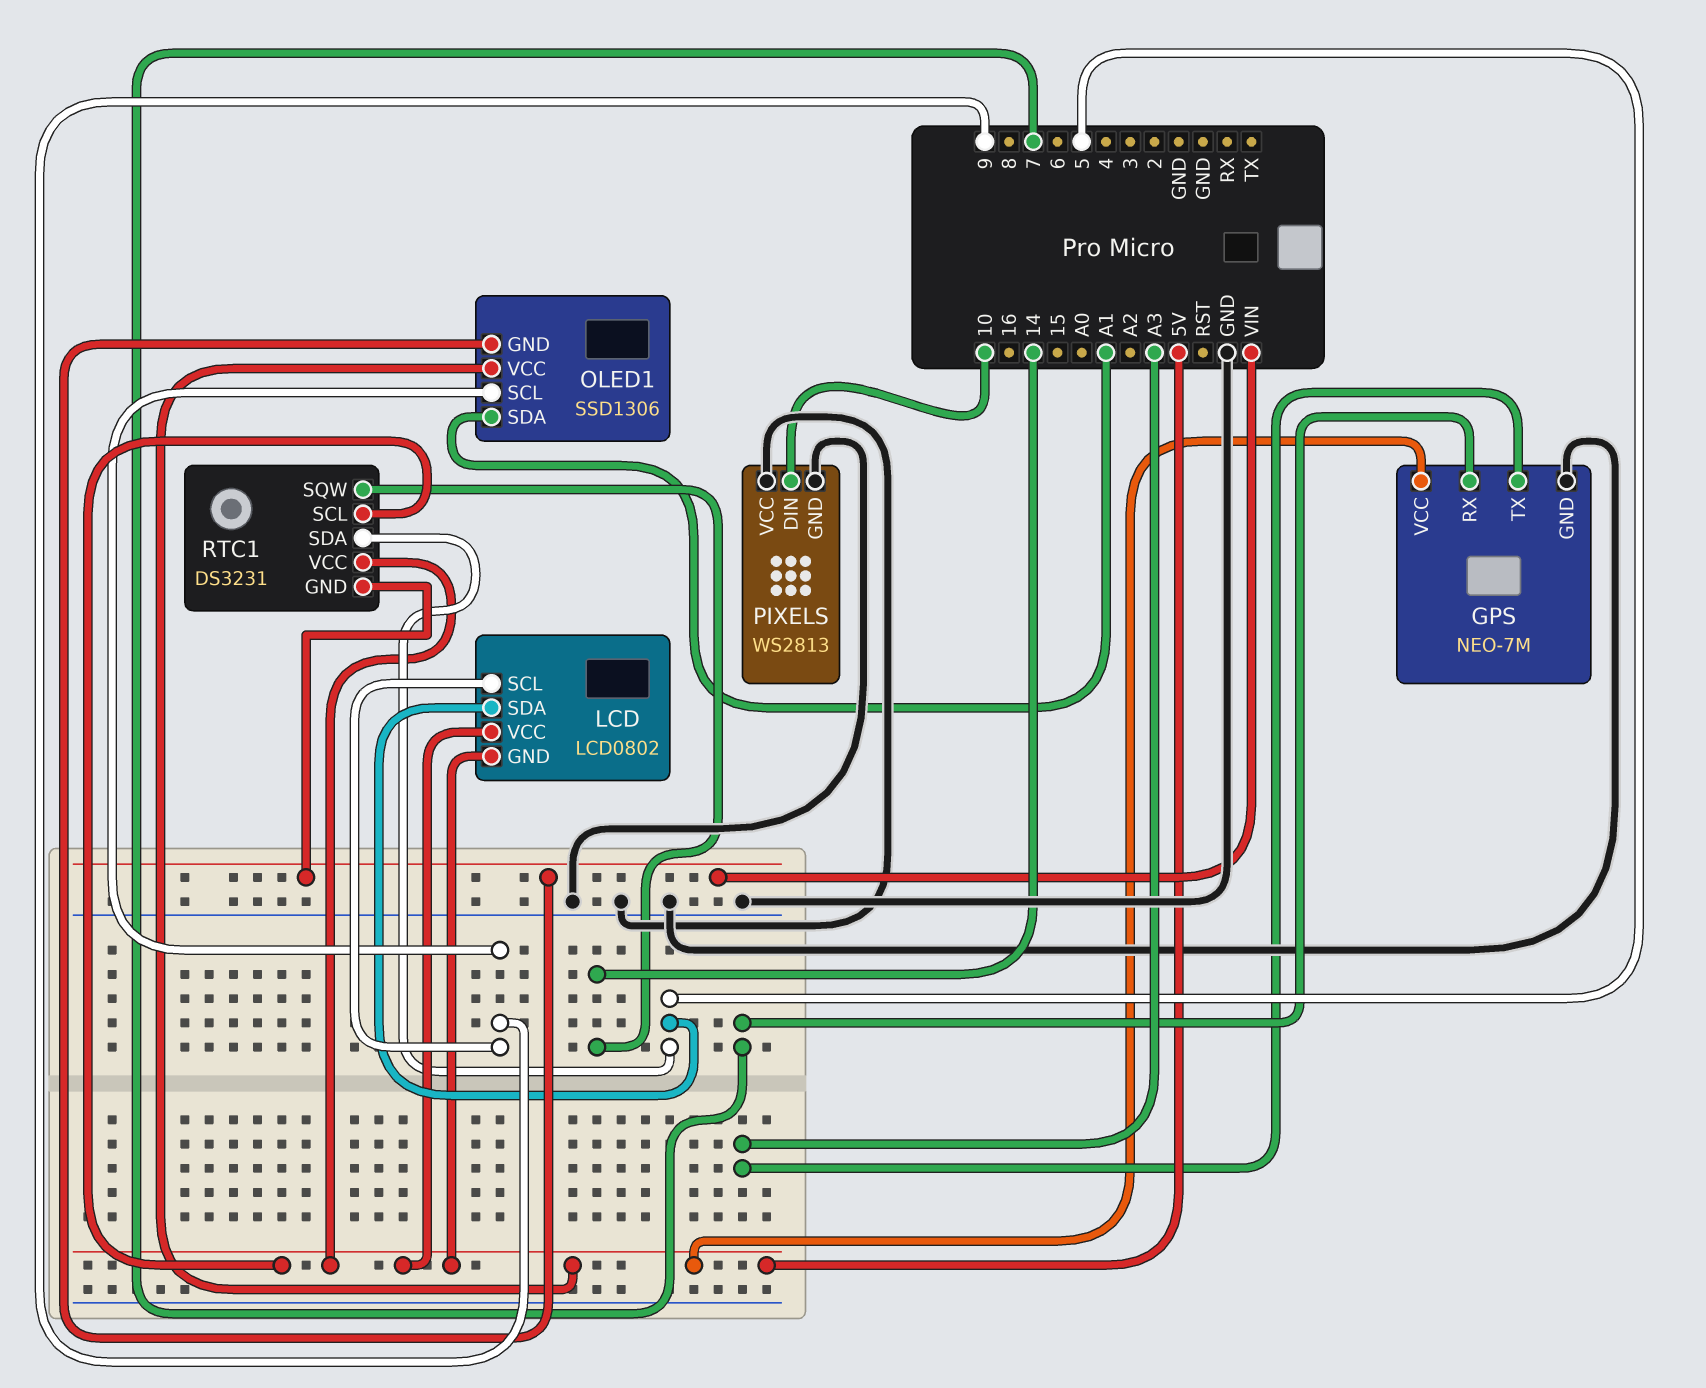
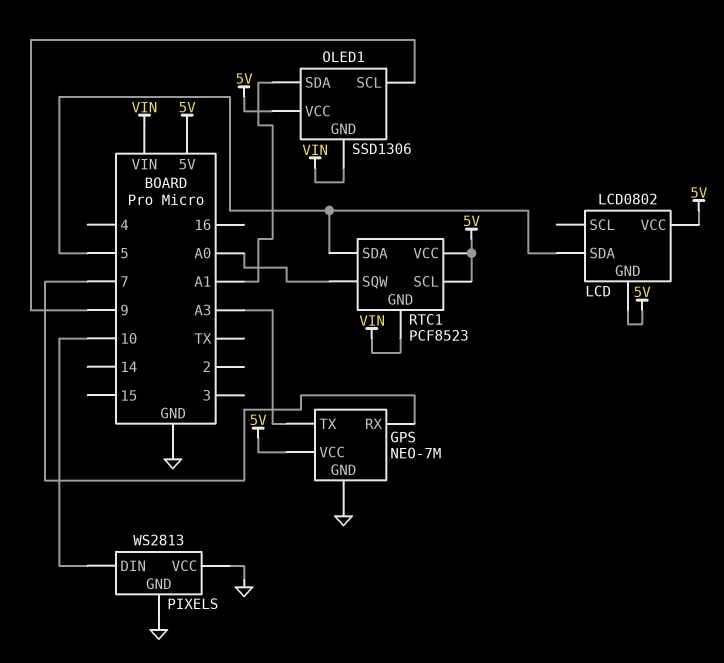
LCD pin SCL: 9 -> none
RTC1: DS3231 -> PCF8523
RTC1 pin SQW: 14 -> A0

